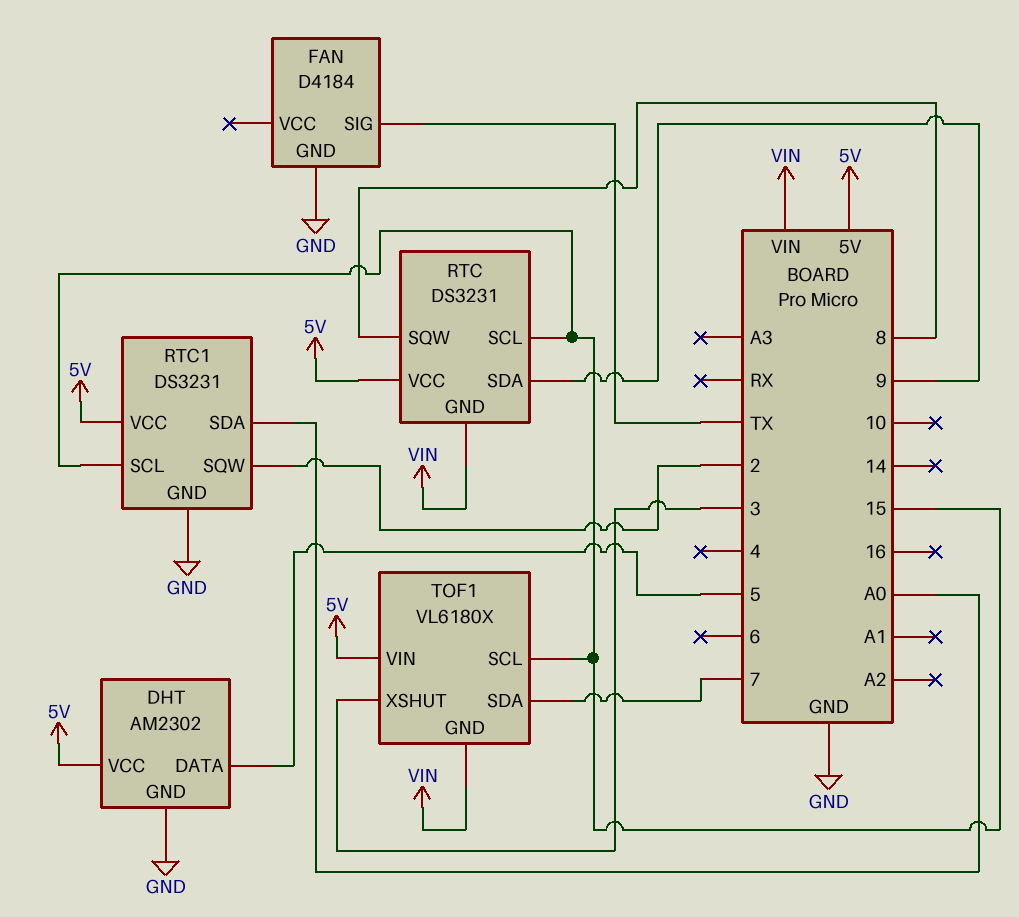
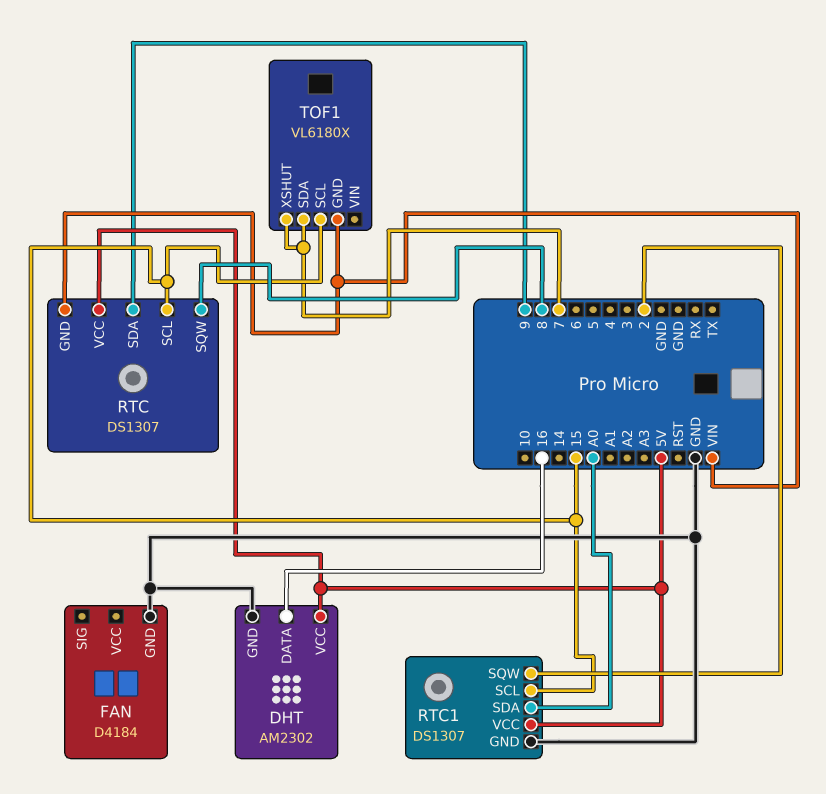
DHT pin DATA: 5 -> 16
FAN pin SIG: TX -> none
RTC: DS3231 -> DS1307
RTC1: DS3231 -> DS1307
TOF1 pin VIN: 5V -> none
TOF1 pin XSHUT: 3 -> 7

